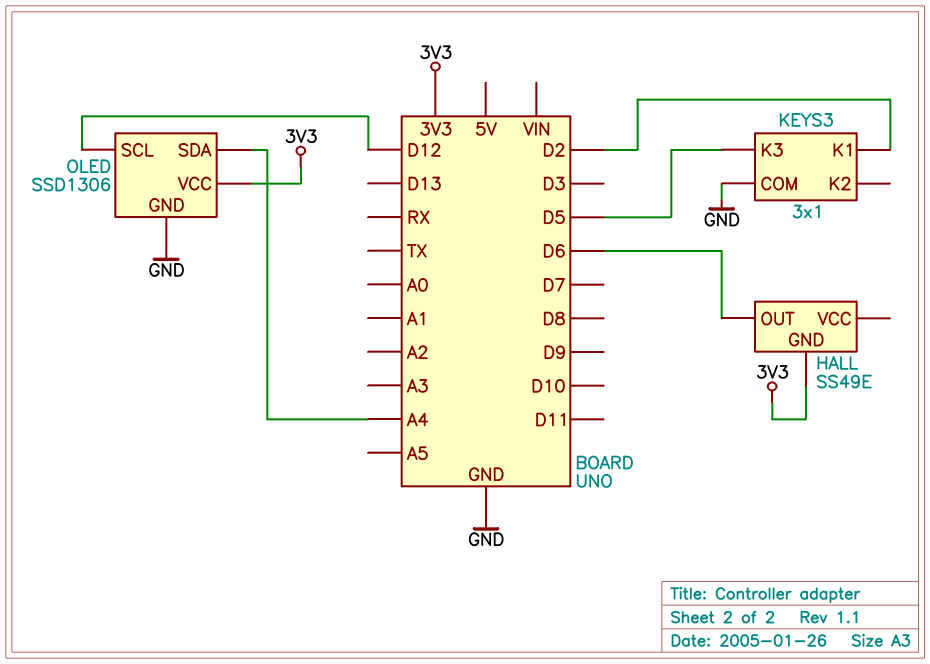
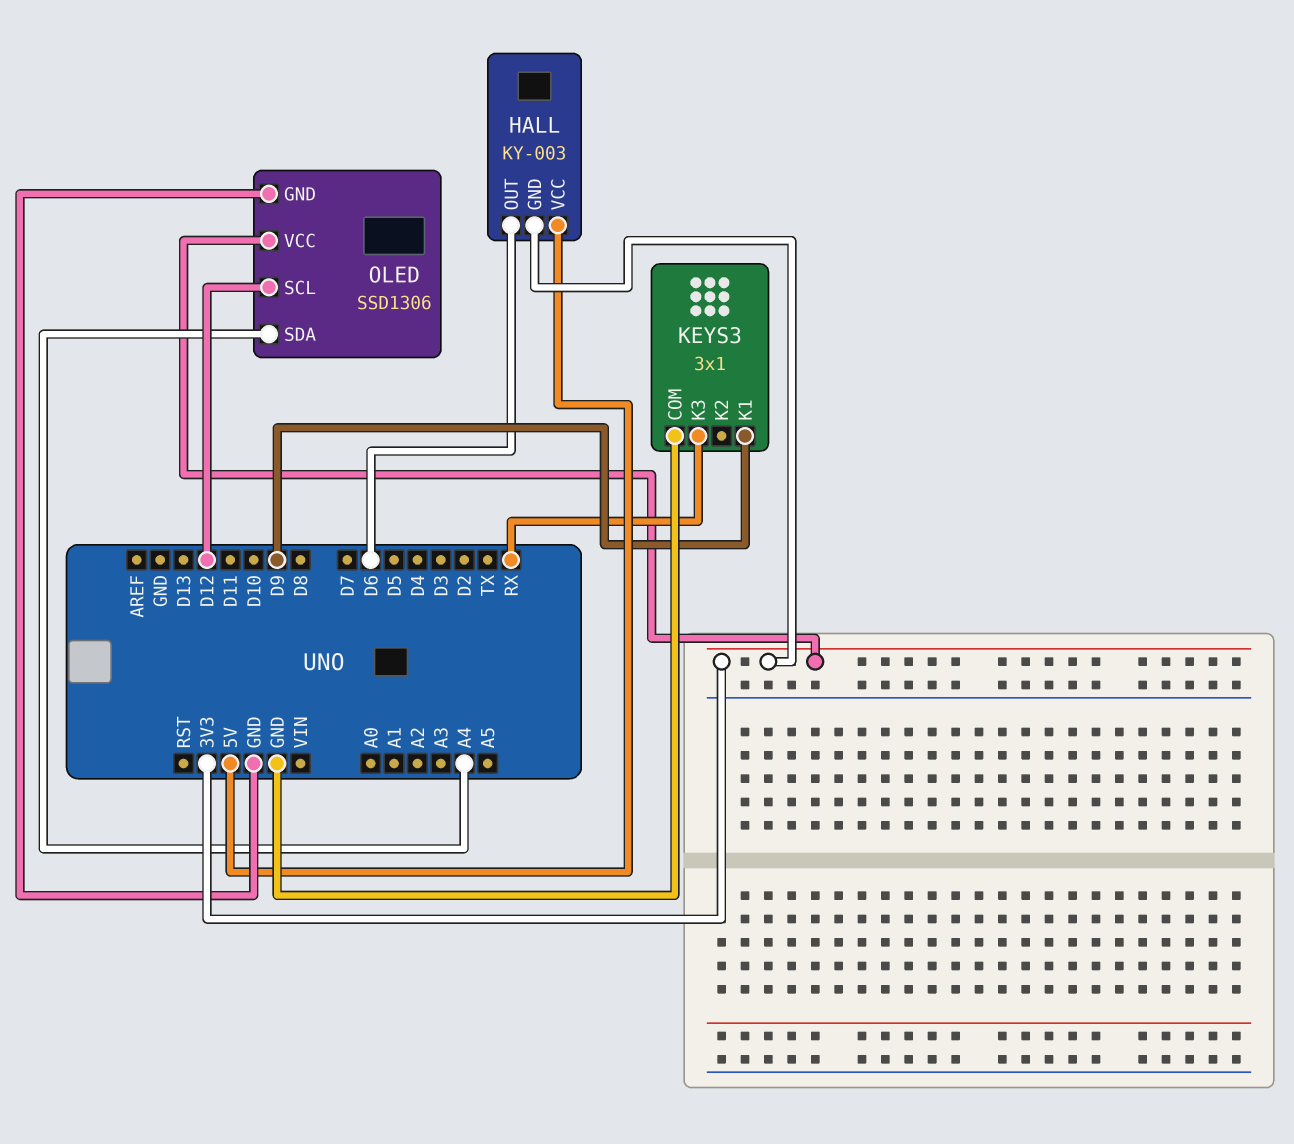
HALL: SS49E -> KY-003
HALL pin VCC: none -> 5V
KEYS3 pin K1: D2 -> D9
KEYS3 pin K3: D5 -> RX

